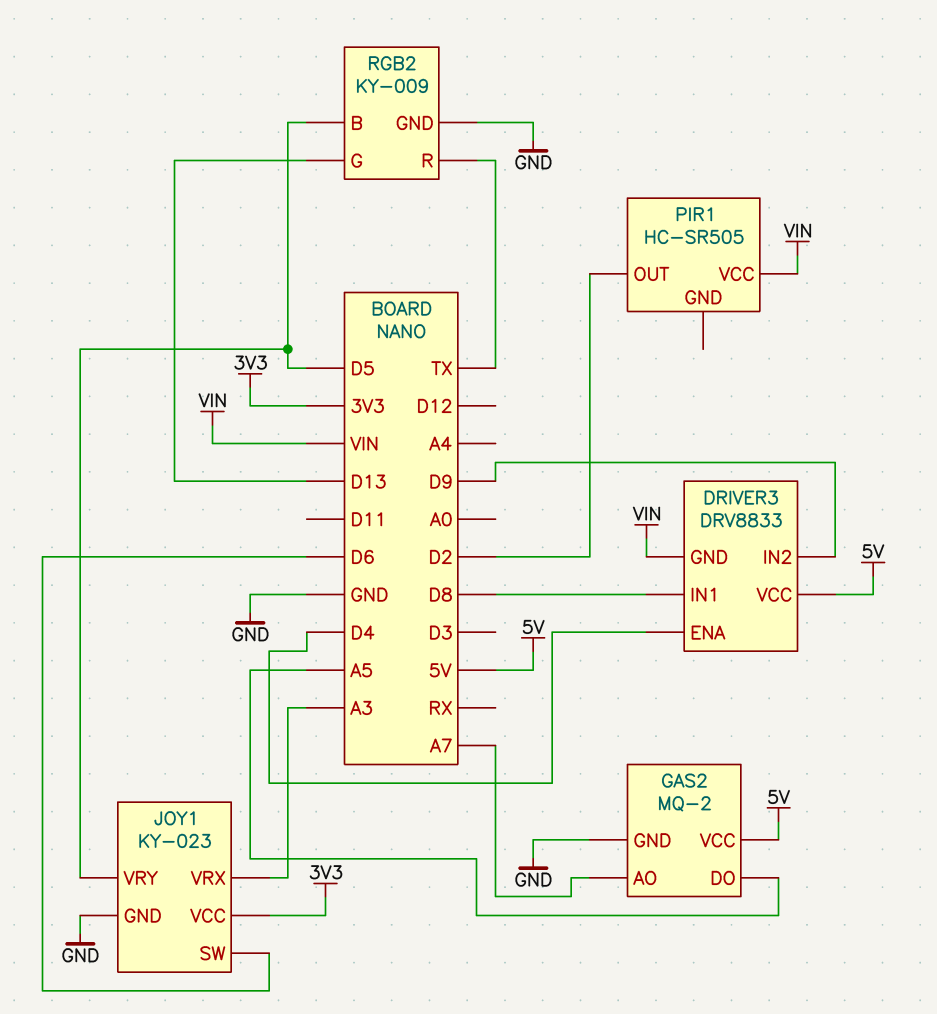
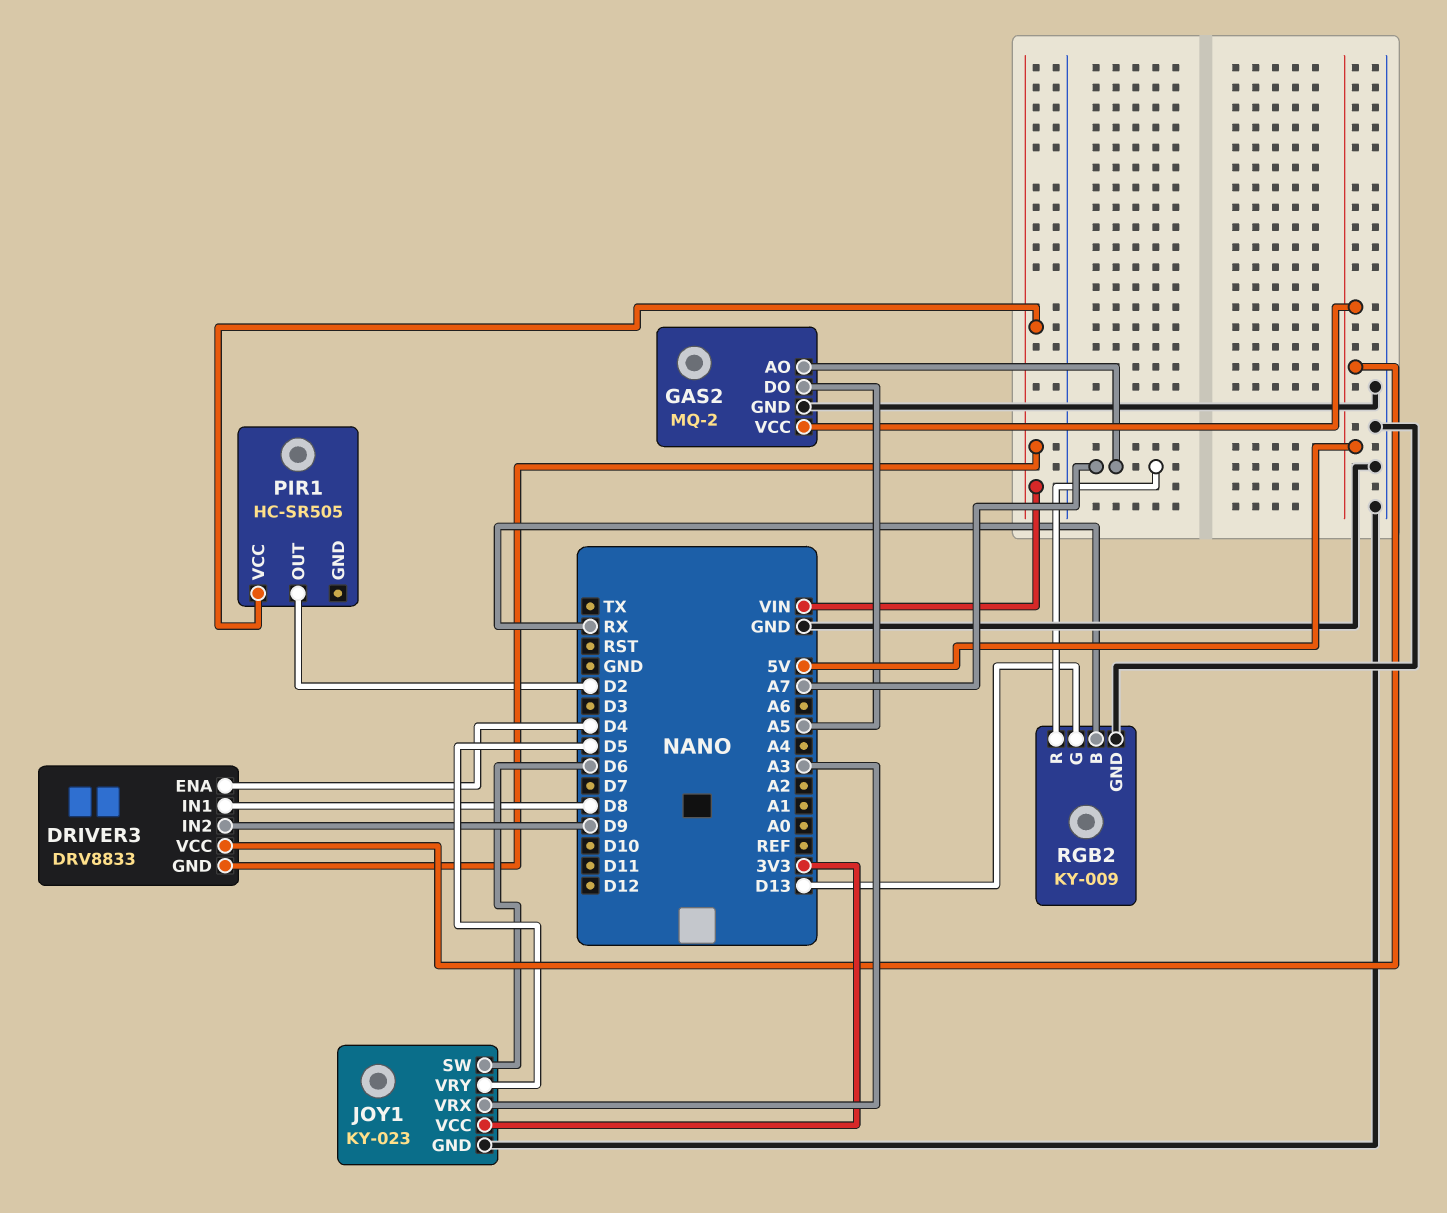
RGB2 pin B: D5 -> RX
RGB2 pin R: TX -> A7

